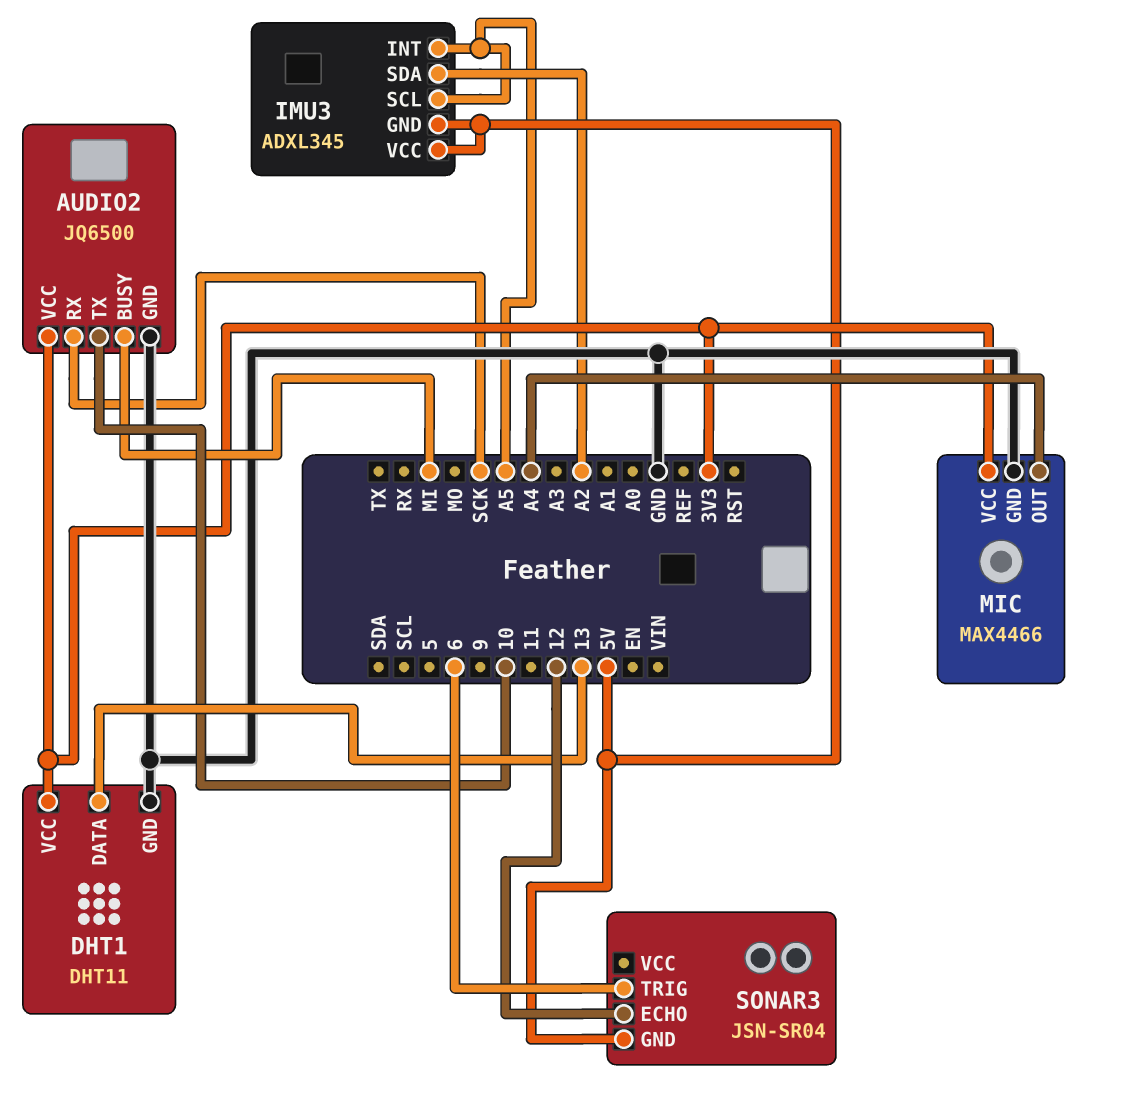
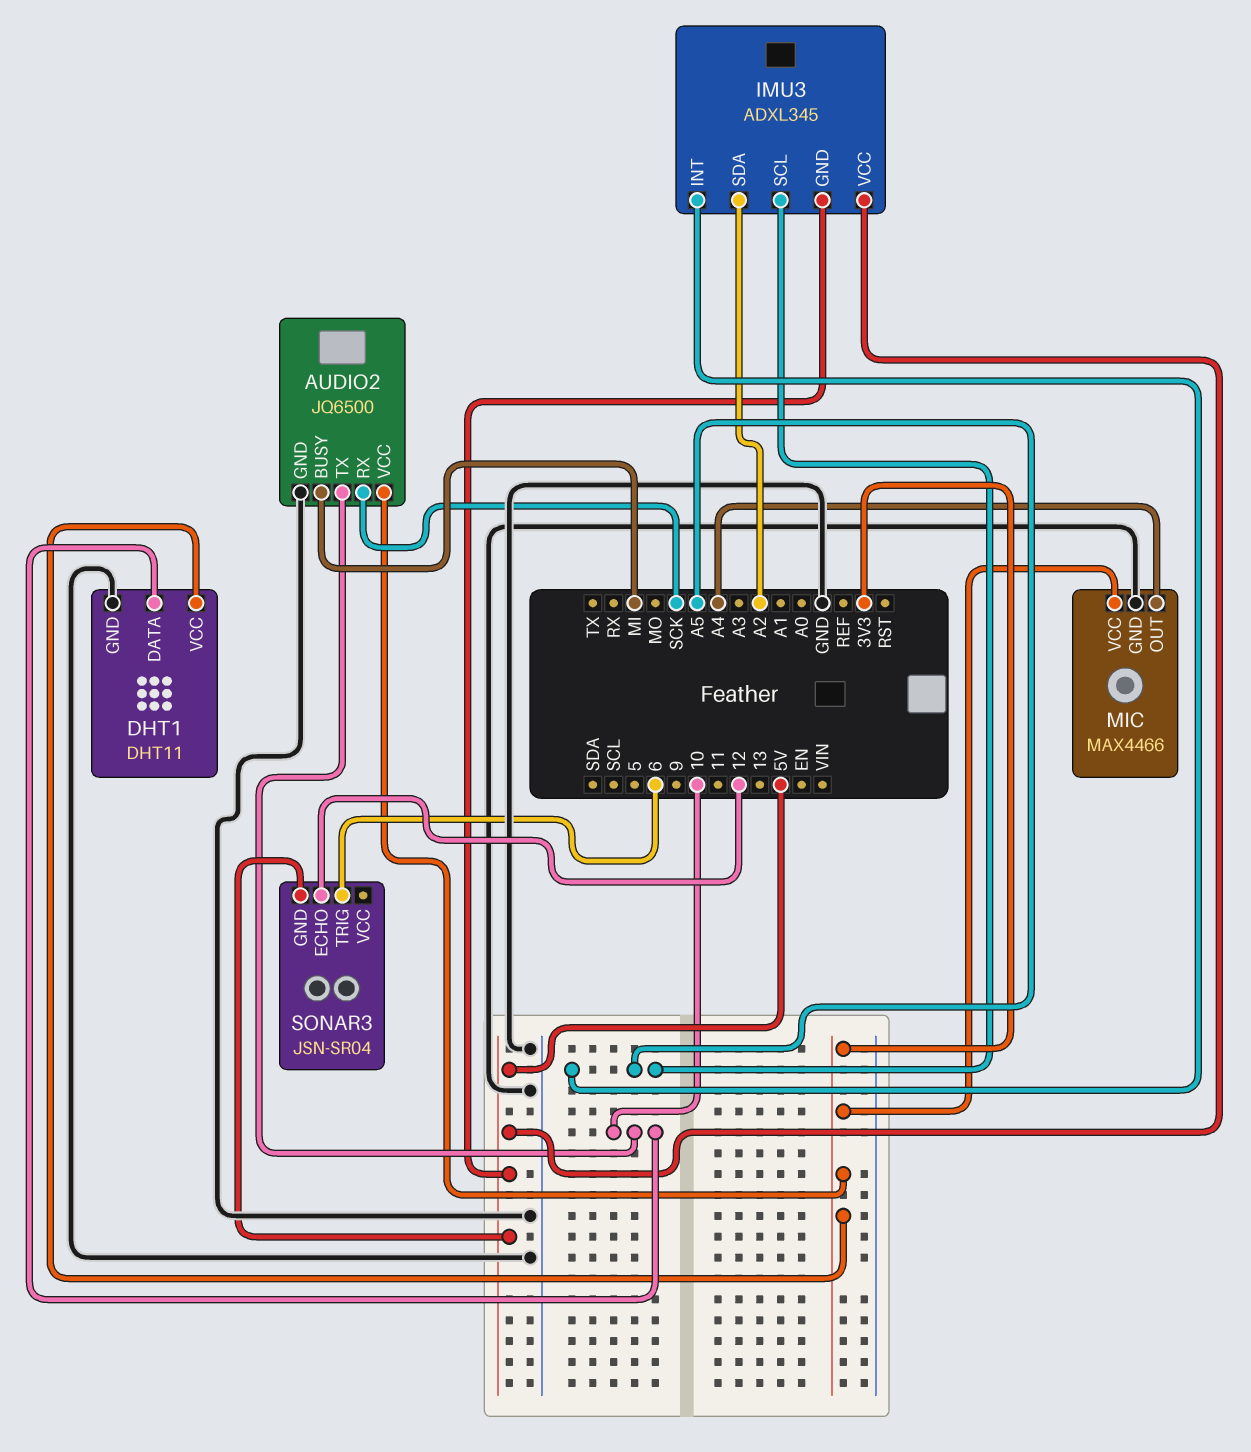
DHT1 pin DATA: 13 -> 10

